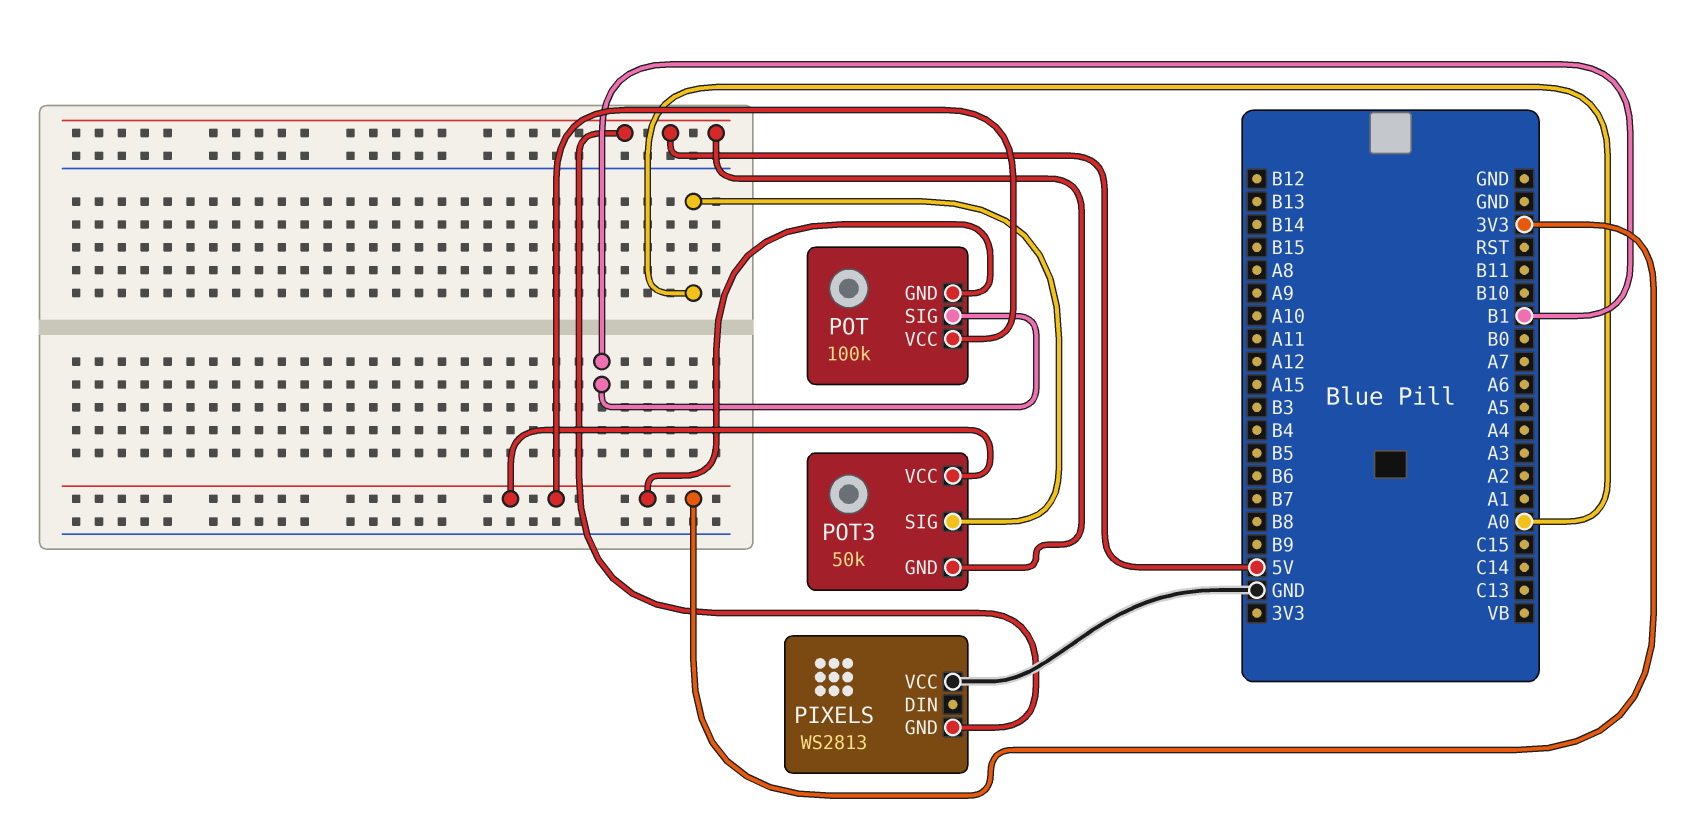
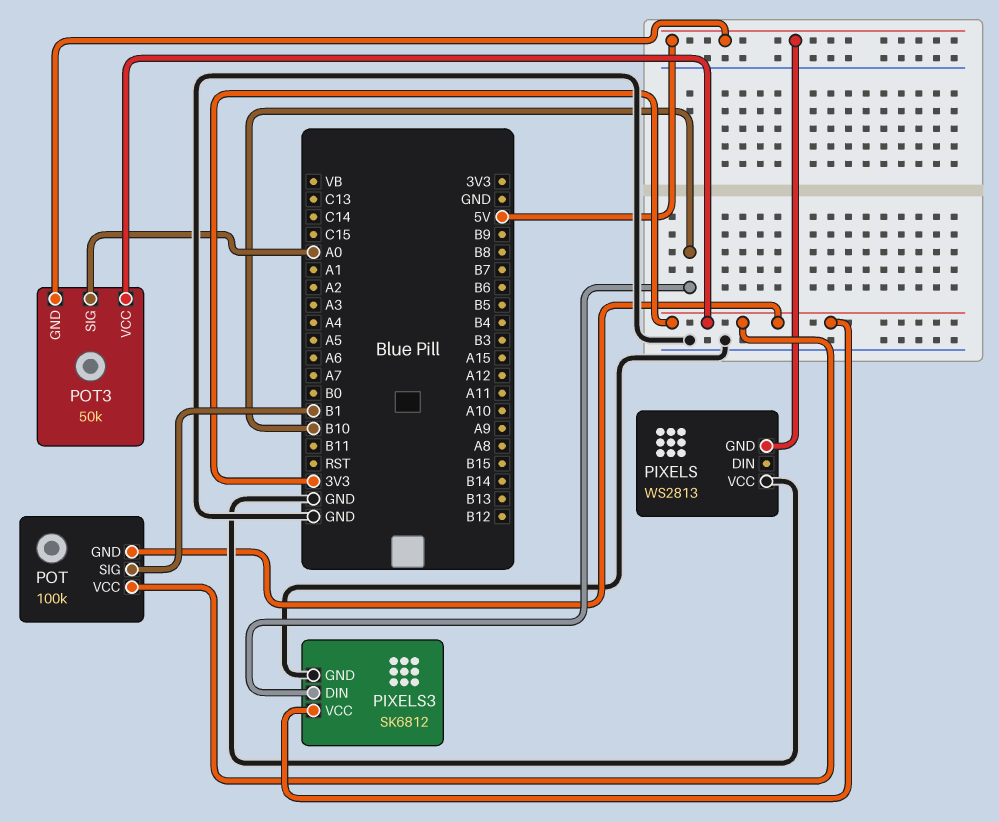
PIXELS3: none -> SK6812
PIXELS3 pin DIN: none -> B10
PIXELS3 pin GND: none -> GND
PIXELS3 pin VCC: none -> 3V3

